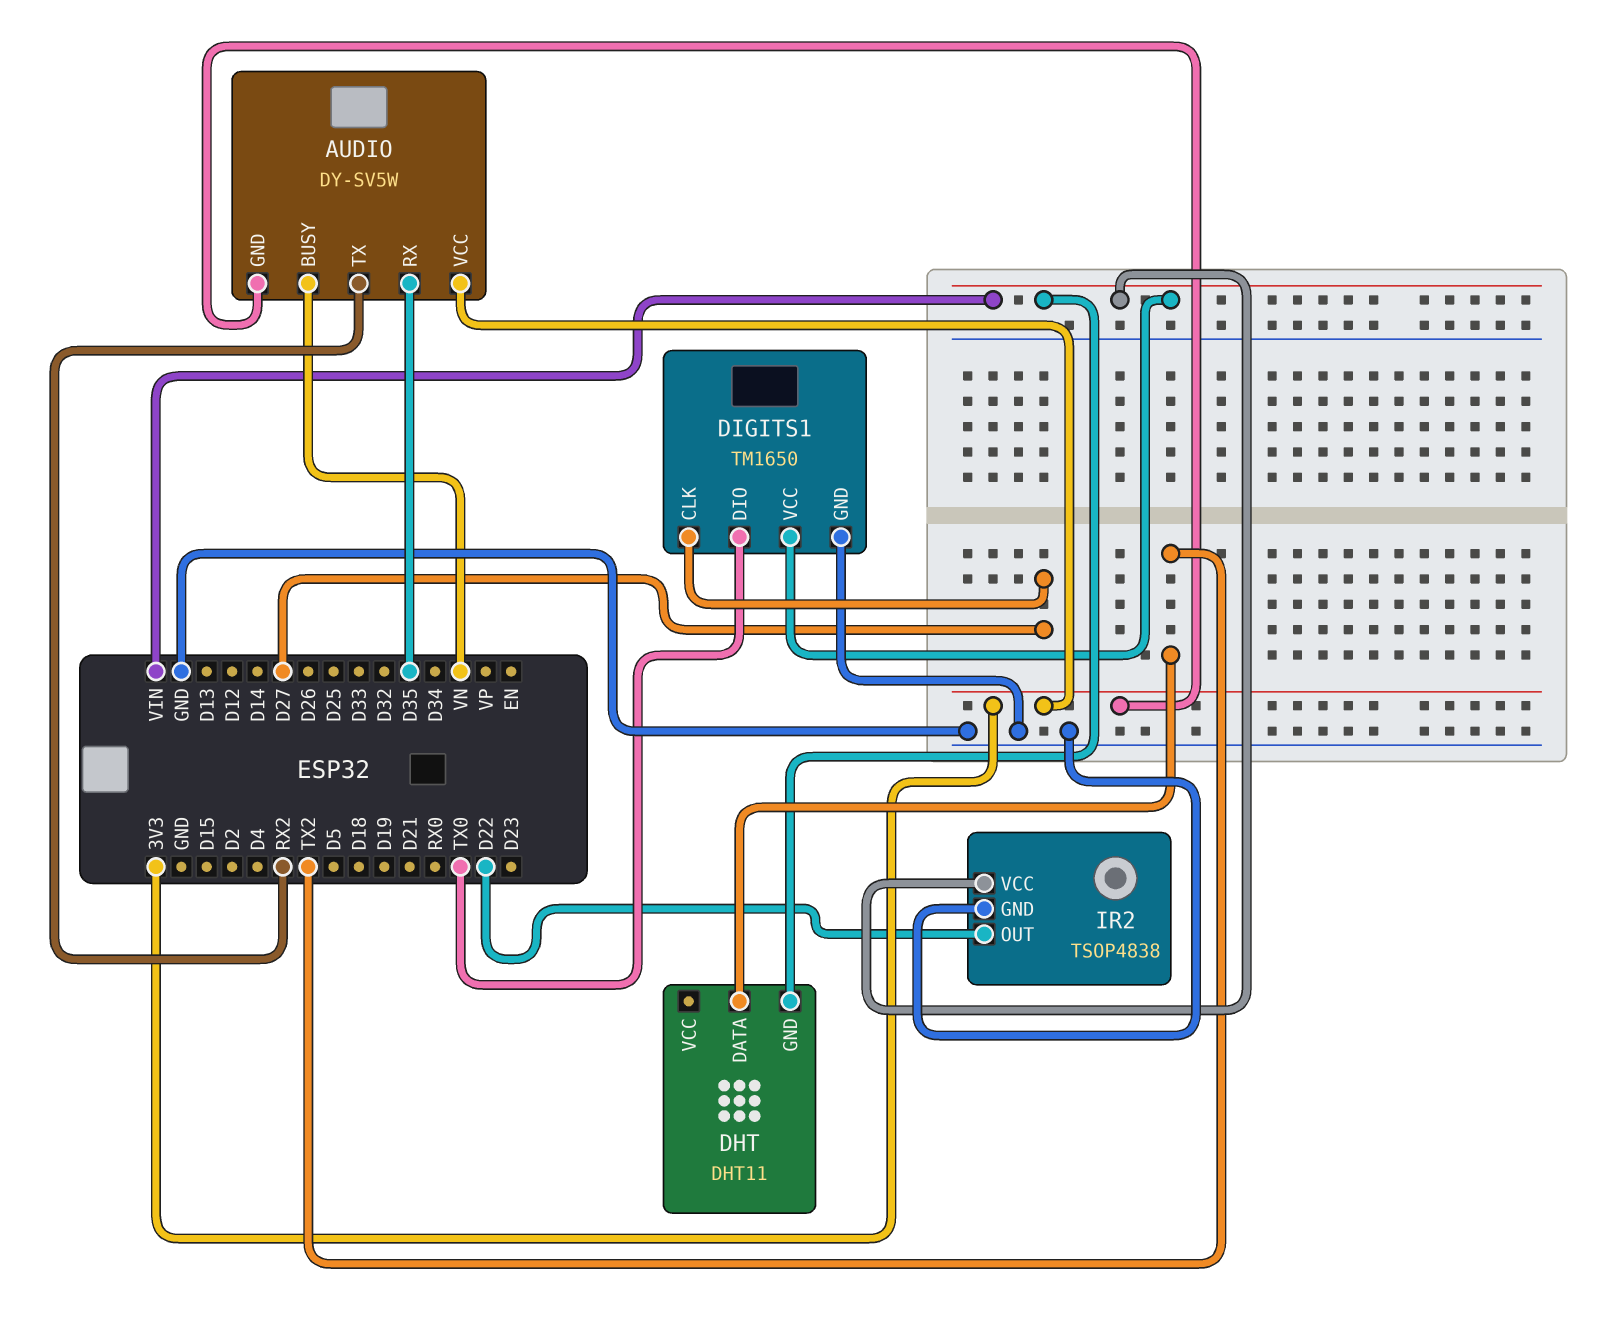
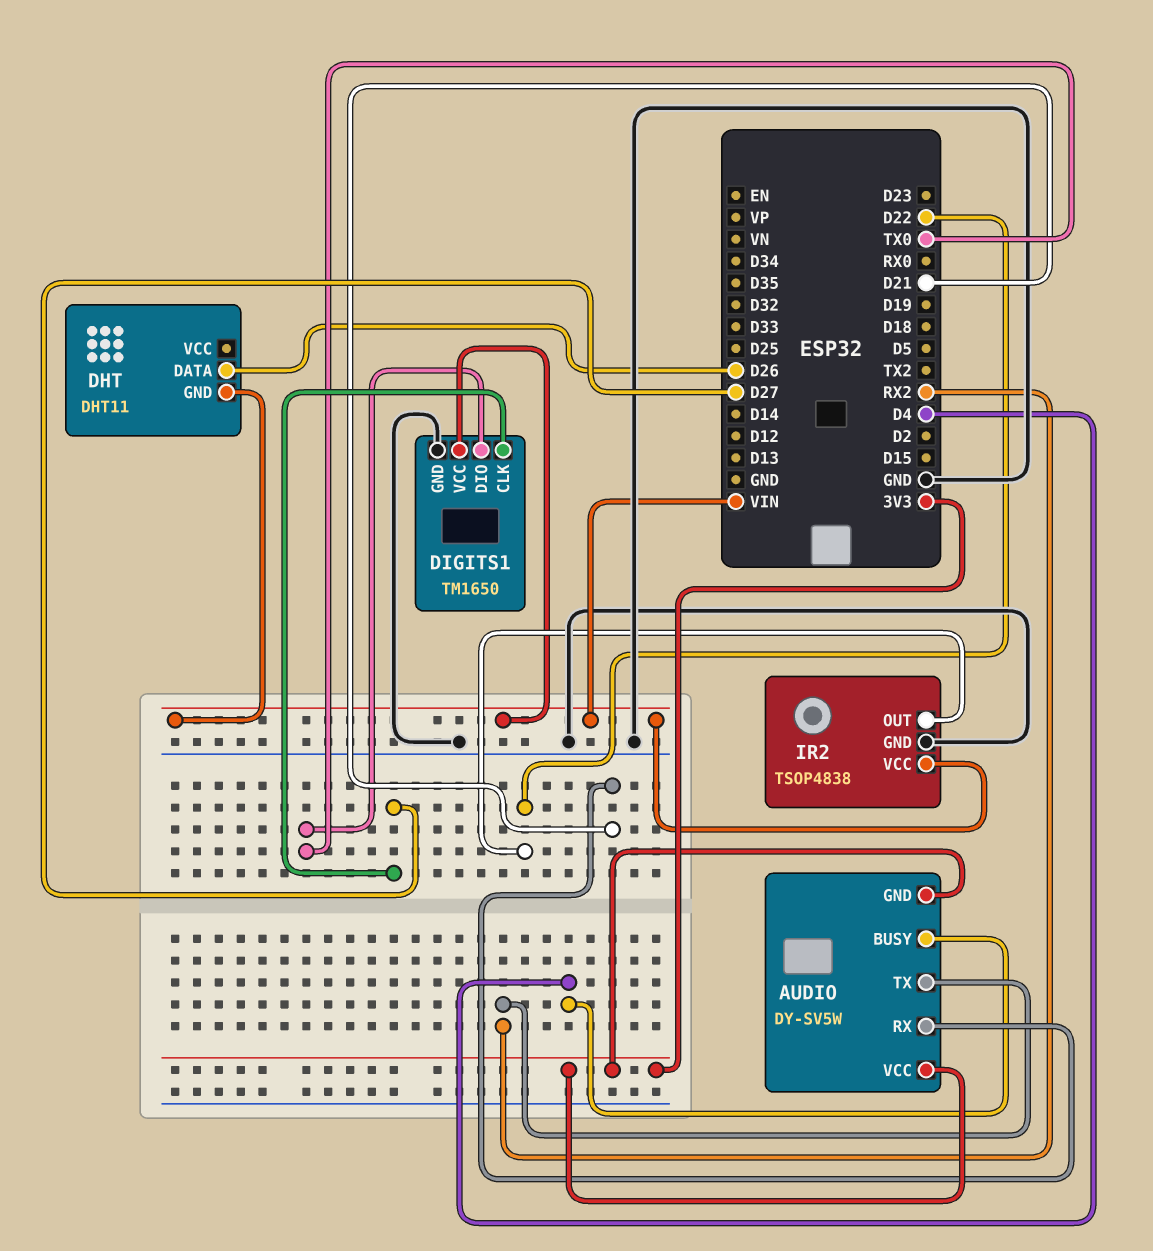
AUDIO pin BUSY: VN -> D4
AUDIO pin RX: D35 -> D21
DHT pin DATA: TX2 -> D26

